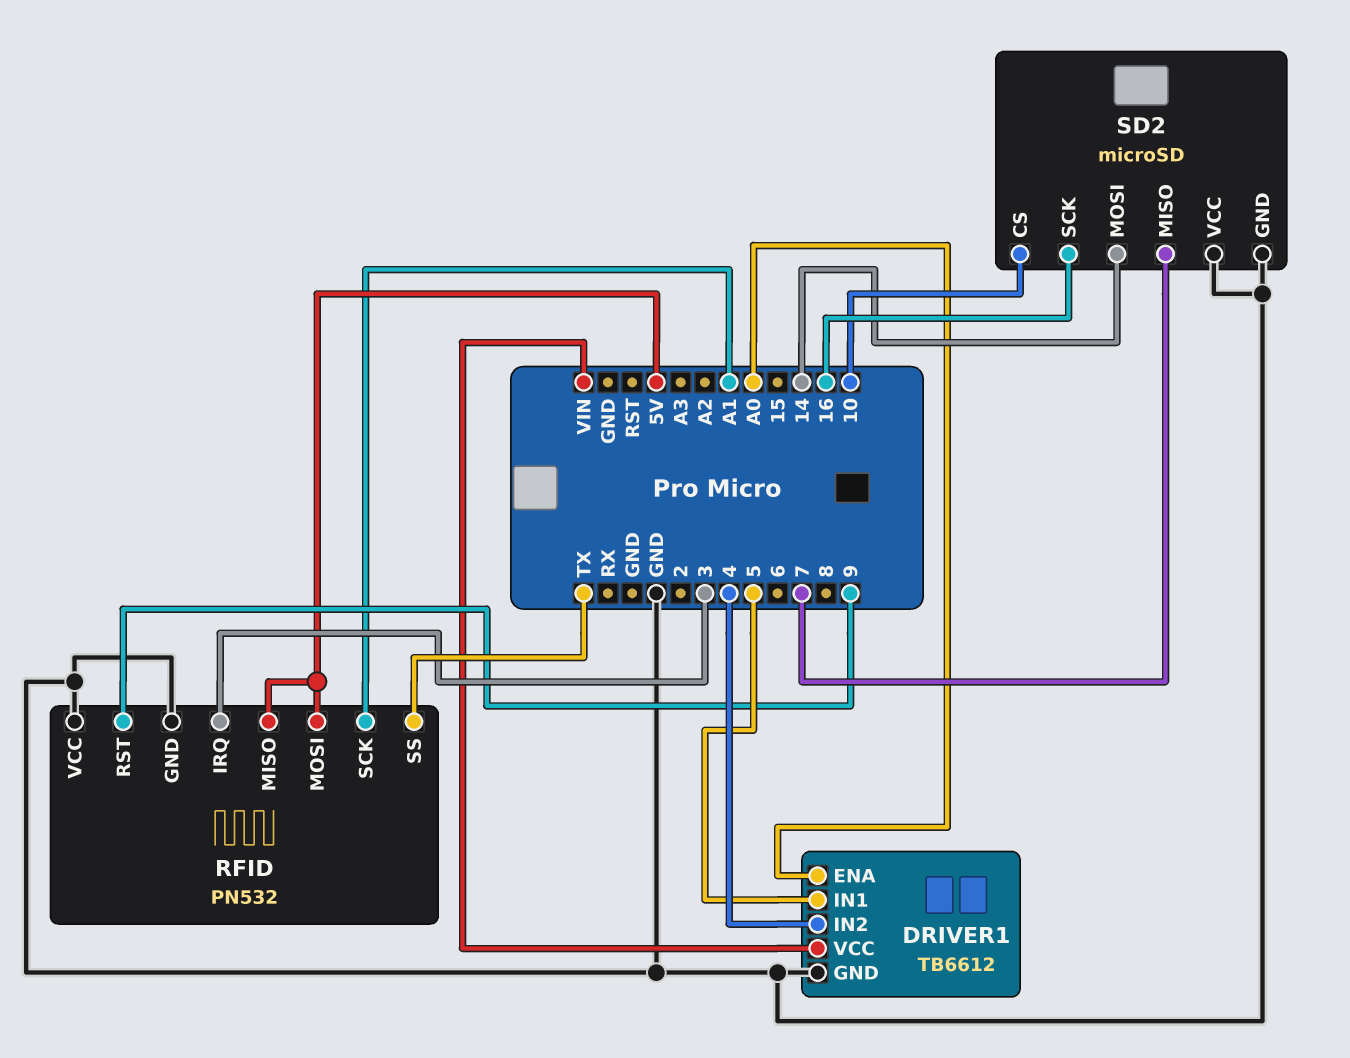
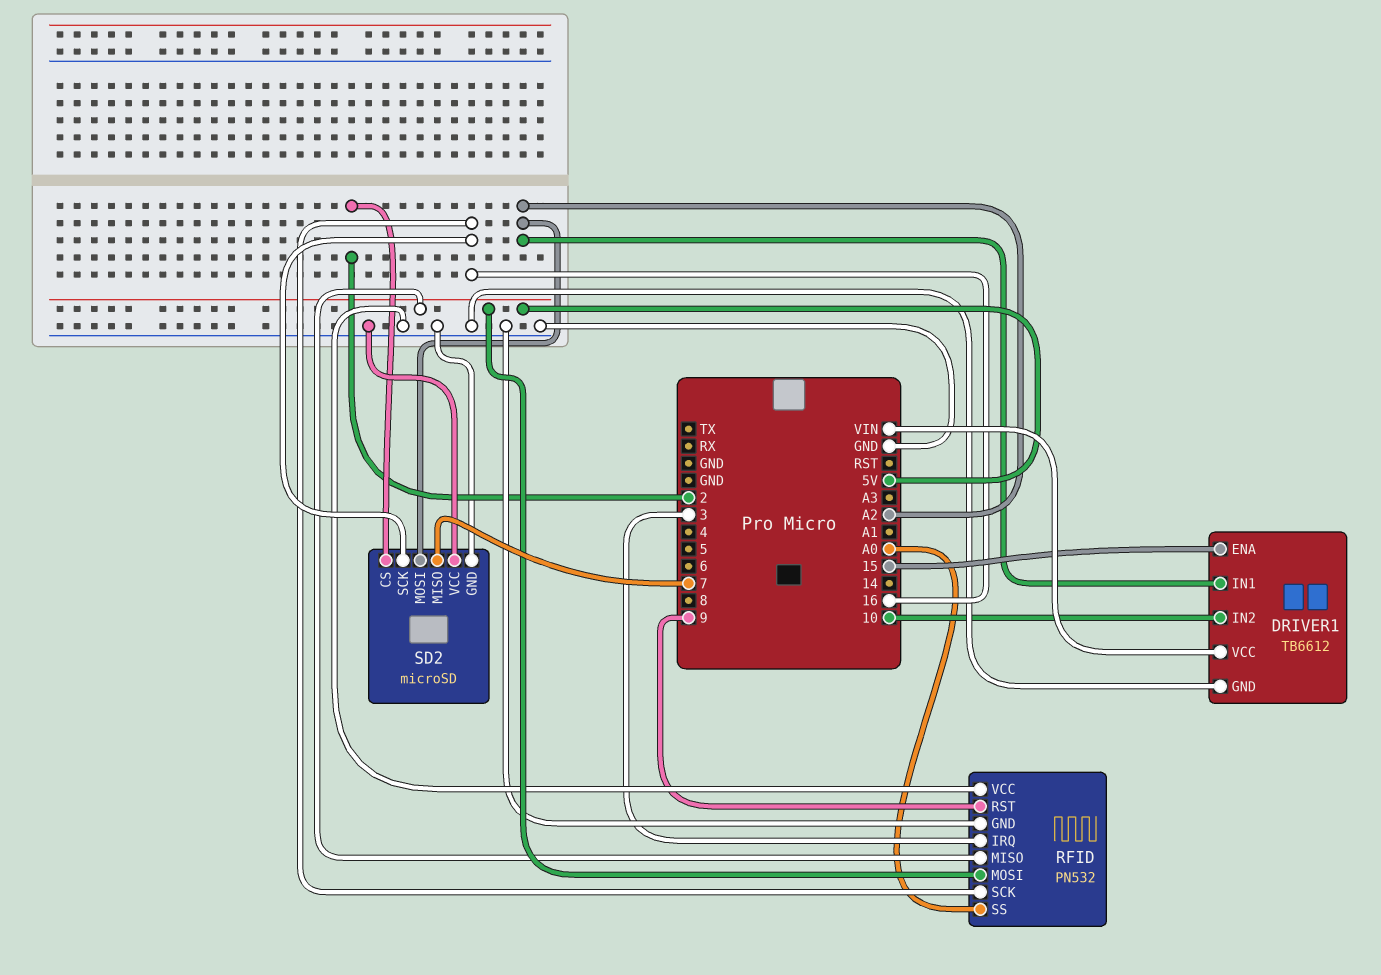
DRIVER1 pin ENA: A0 -> 15
DRIVER1 pin IN1: 5 -> A2
DRIVER1 pin IN2: 4 -> 10
RFID pin SCK: A1 -> 16
RFID pin SS: TX -> A0
SD2 pin CS: 10 -> 2
SD2 pin MOSI: 14 -> A2

